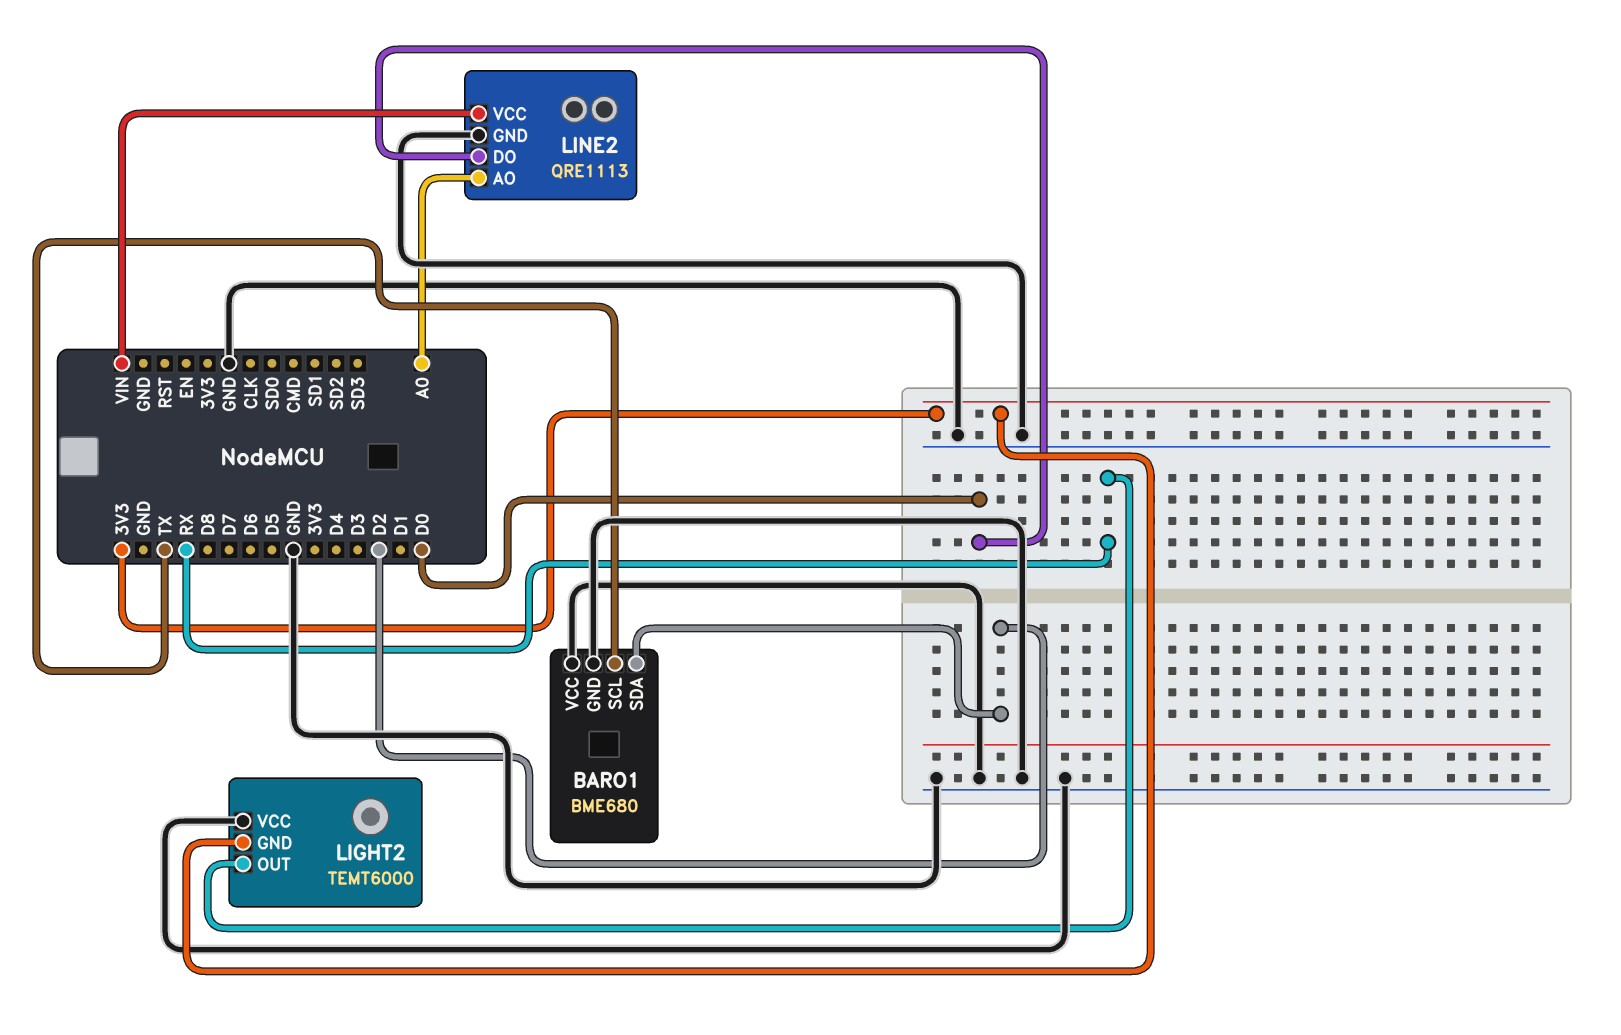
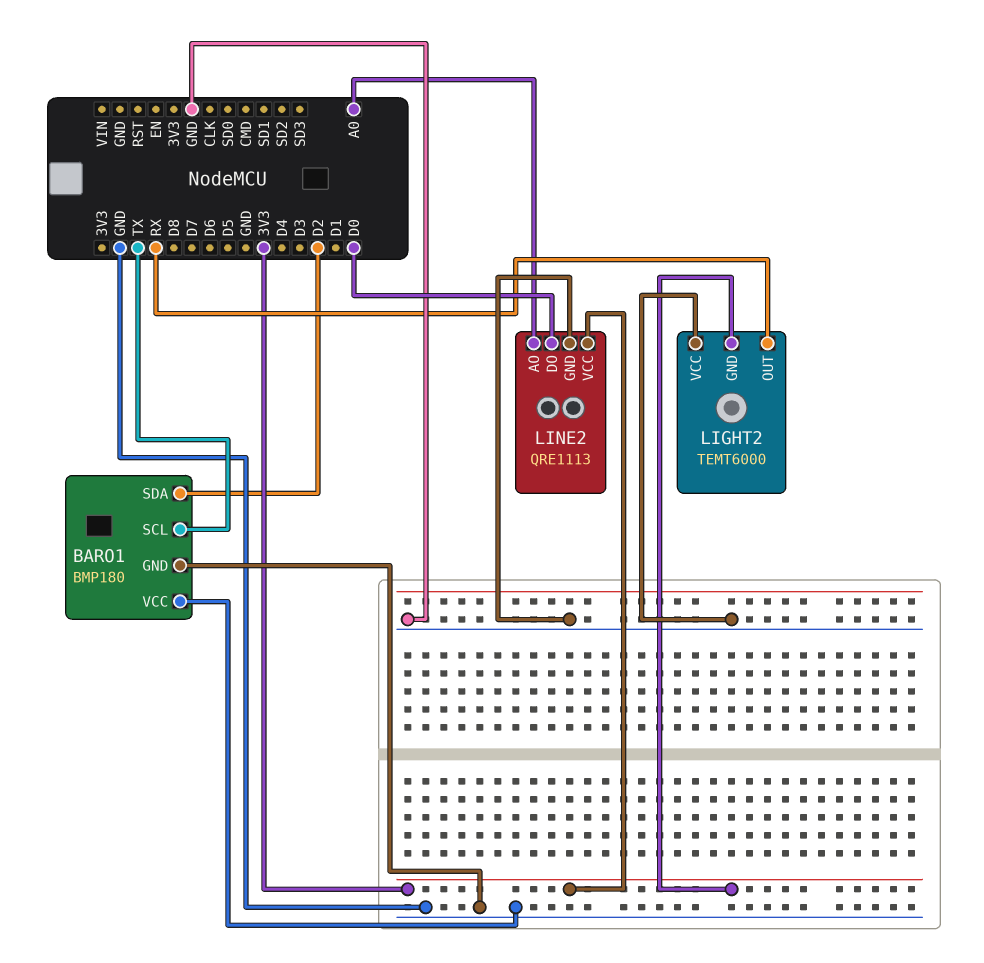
BARO1: BME680 -> BMP180
LINE2 pin VCC: VIN -> 3V3

